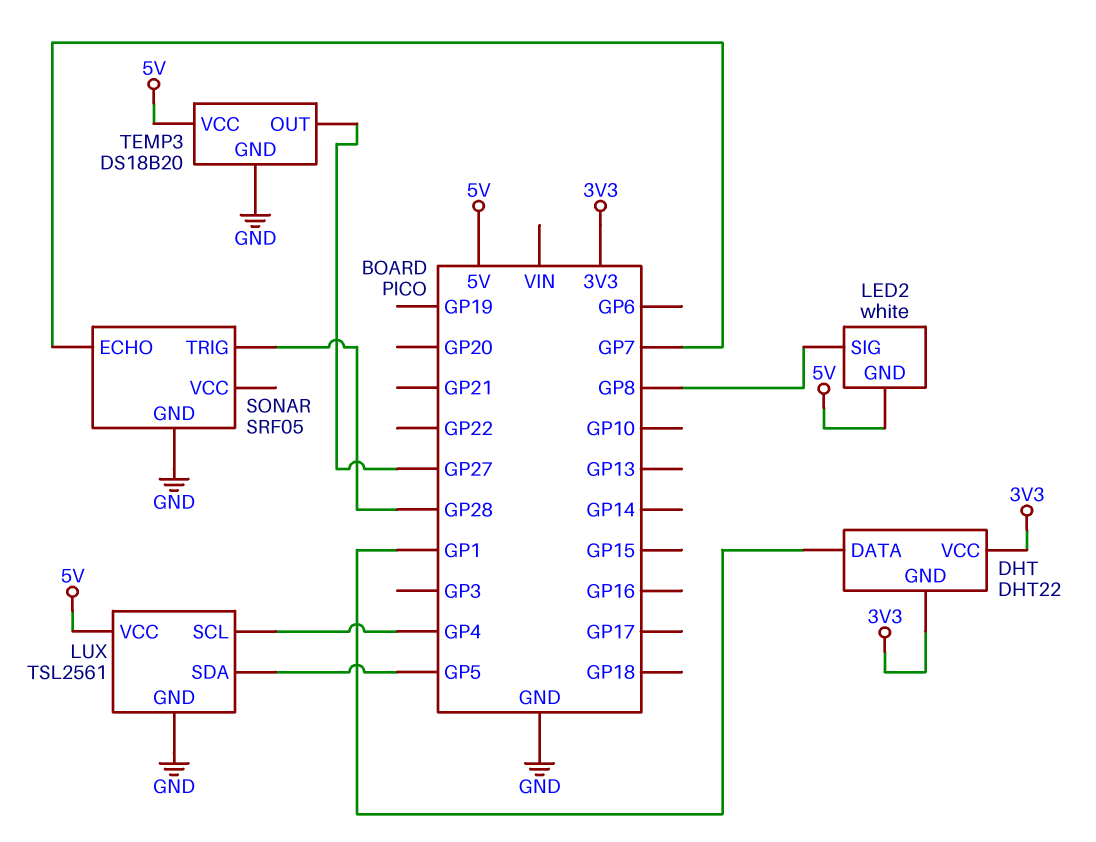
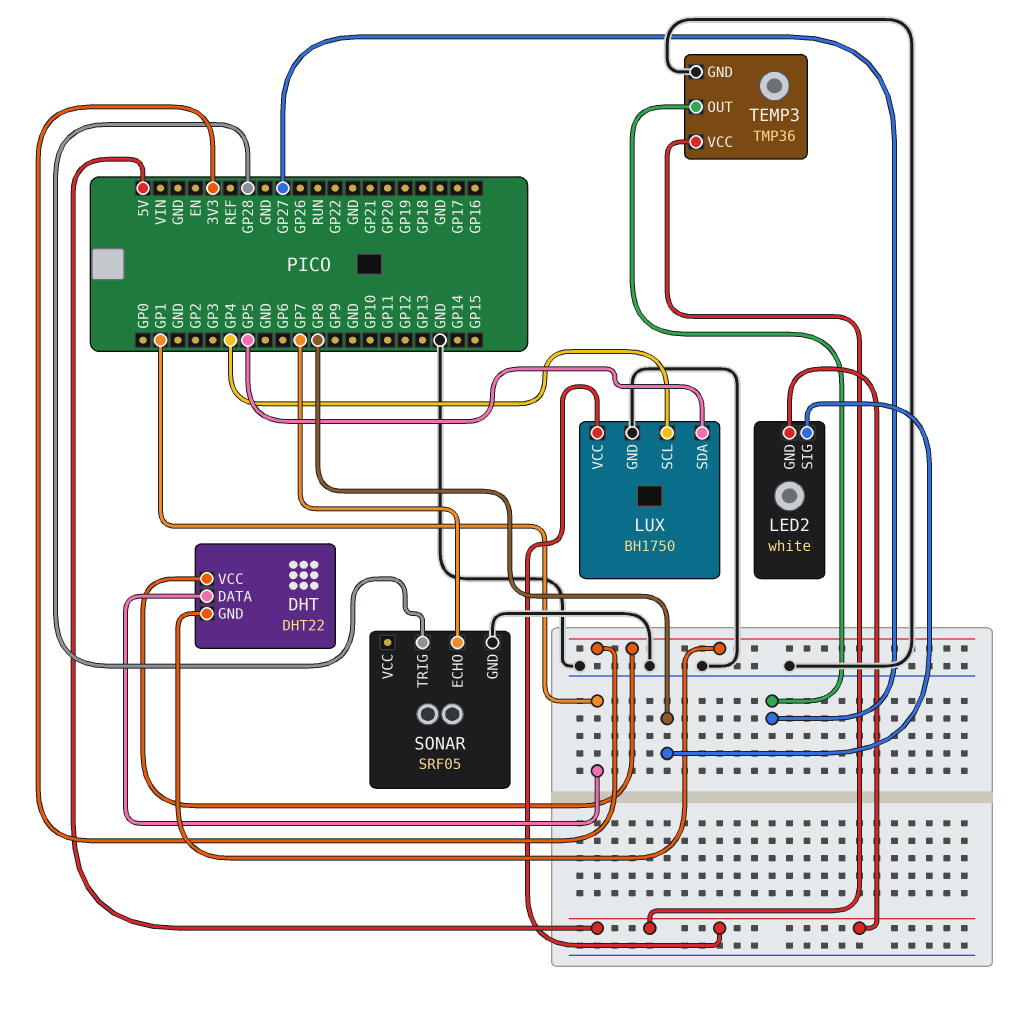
LUX: TSL2561 -> BH1750
TEMP3: DS18B20 -> TMP36

